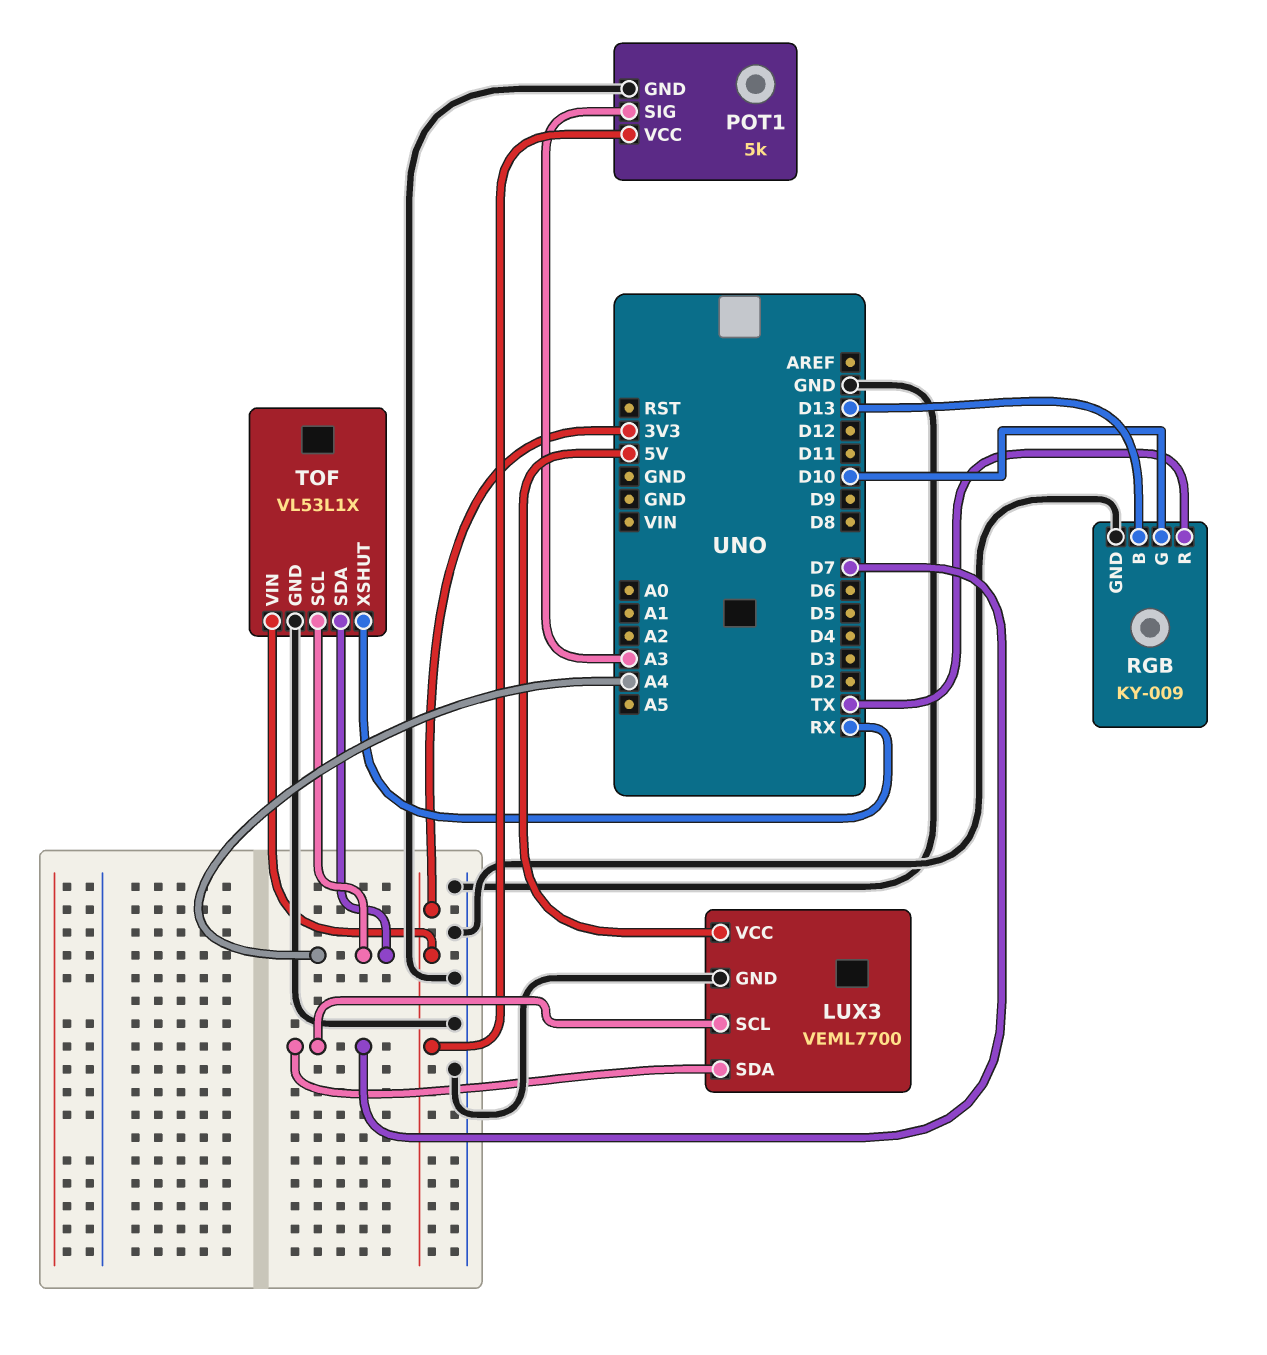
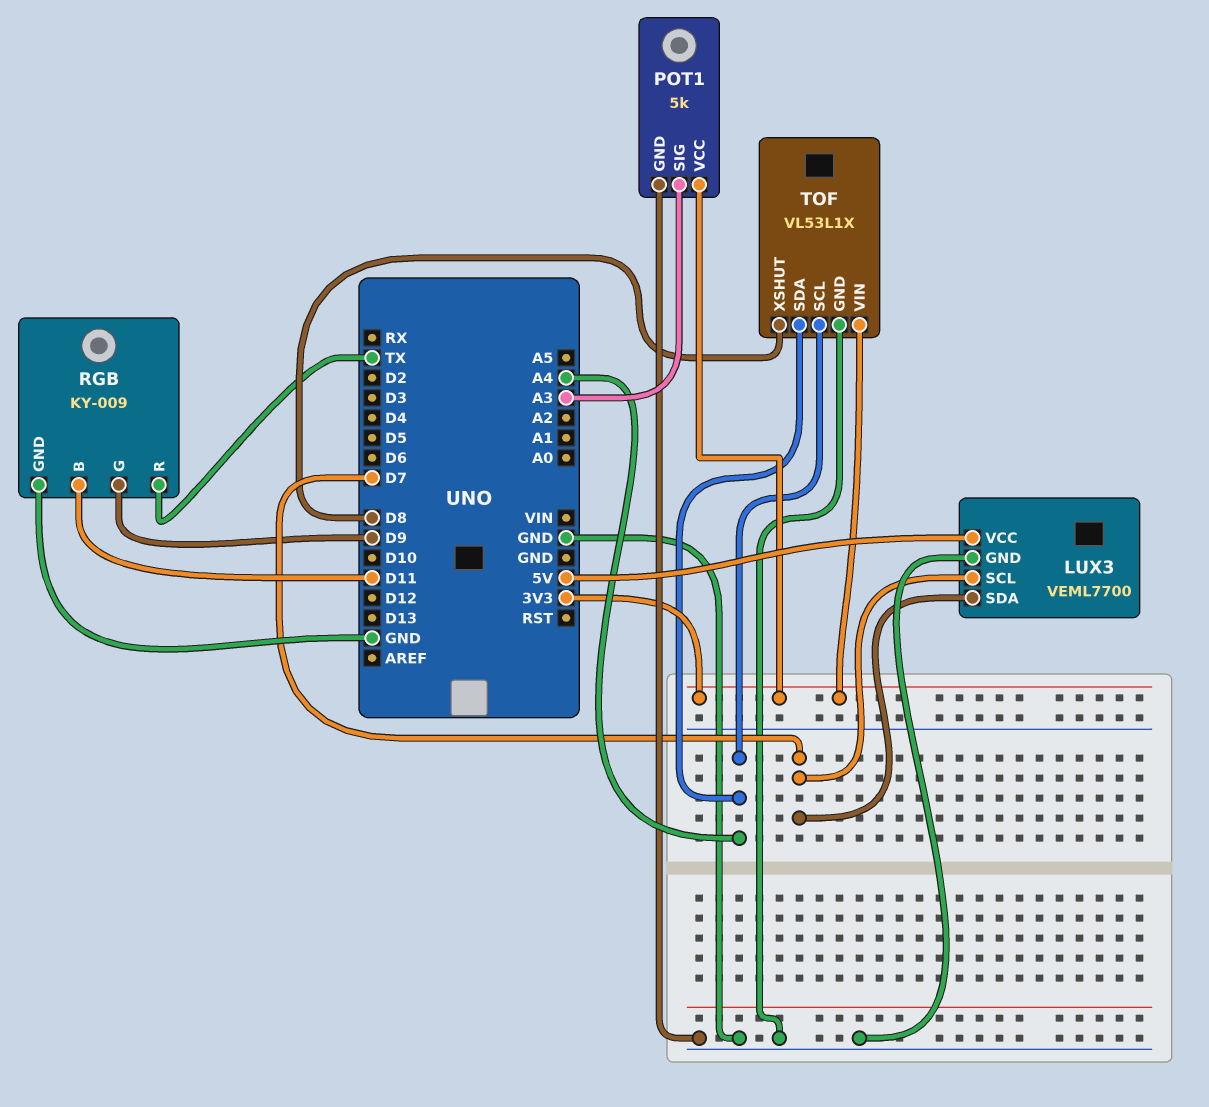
RGB pin B: D13 -> D11
RGB pin G: D10 -> D9
TOF pin XSHUT: RX -> D8

